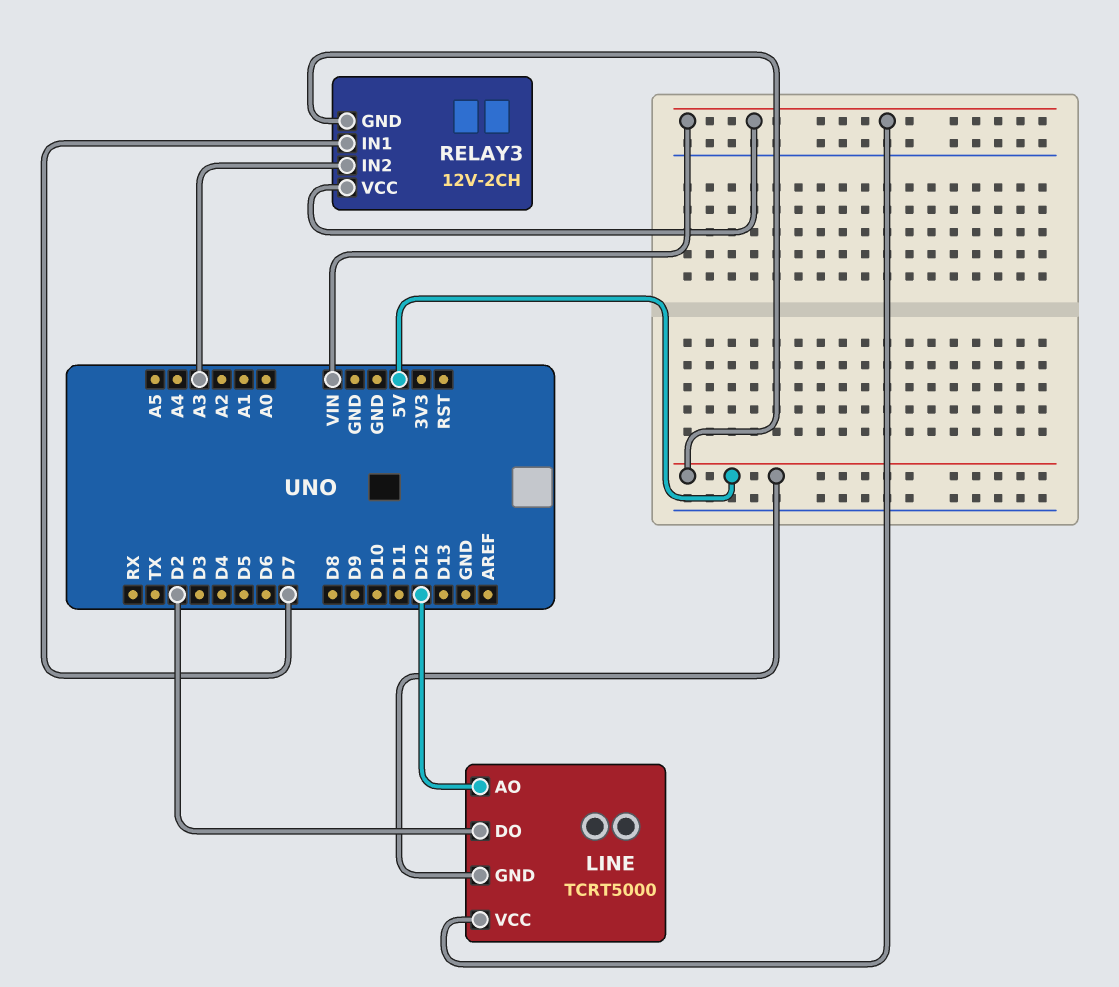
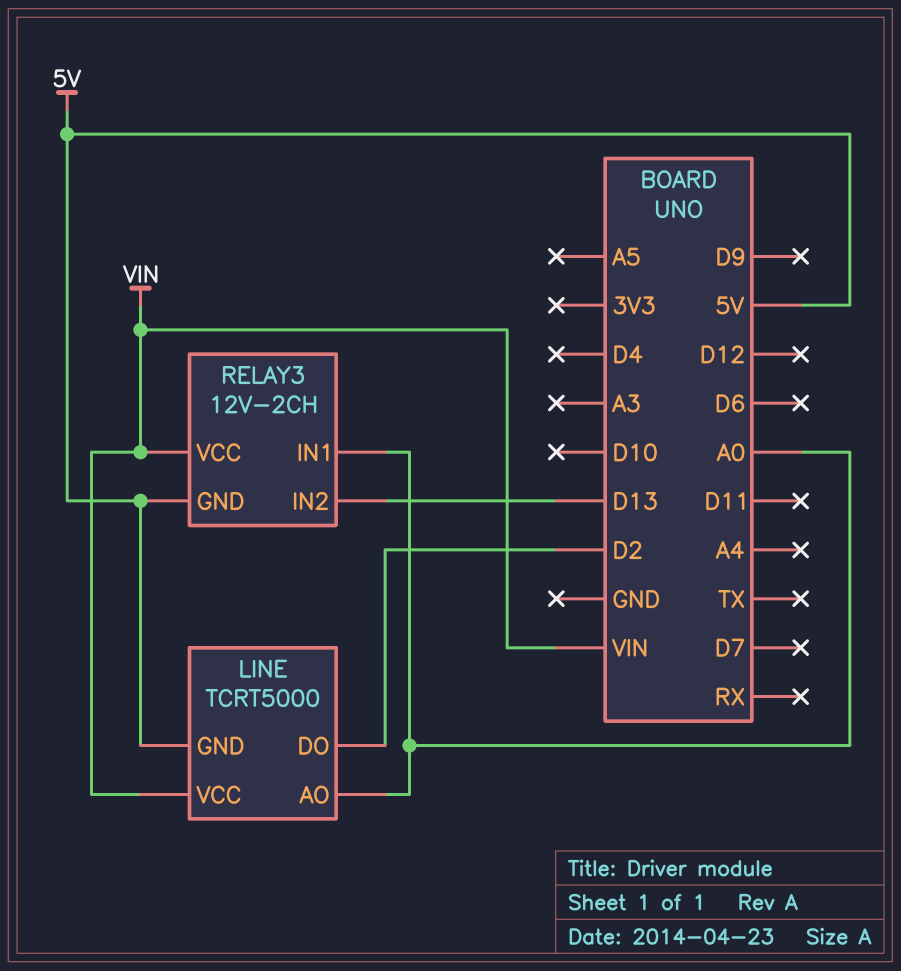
LINE pin AO: D12 -> A0
RELAY3 pin IN1: D7 -> A0
RELAY3 pin IN2: A3 -> D13

